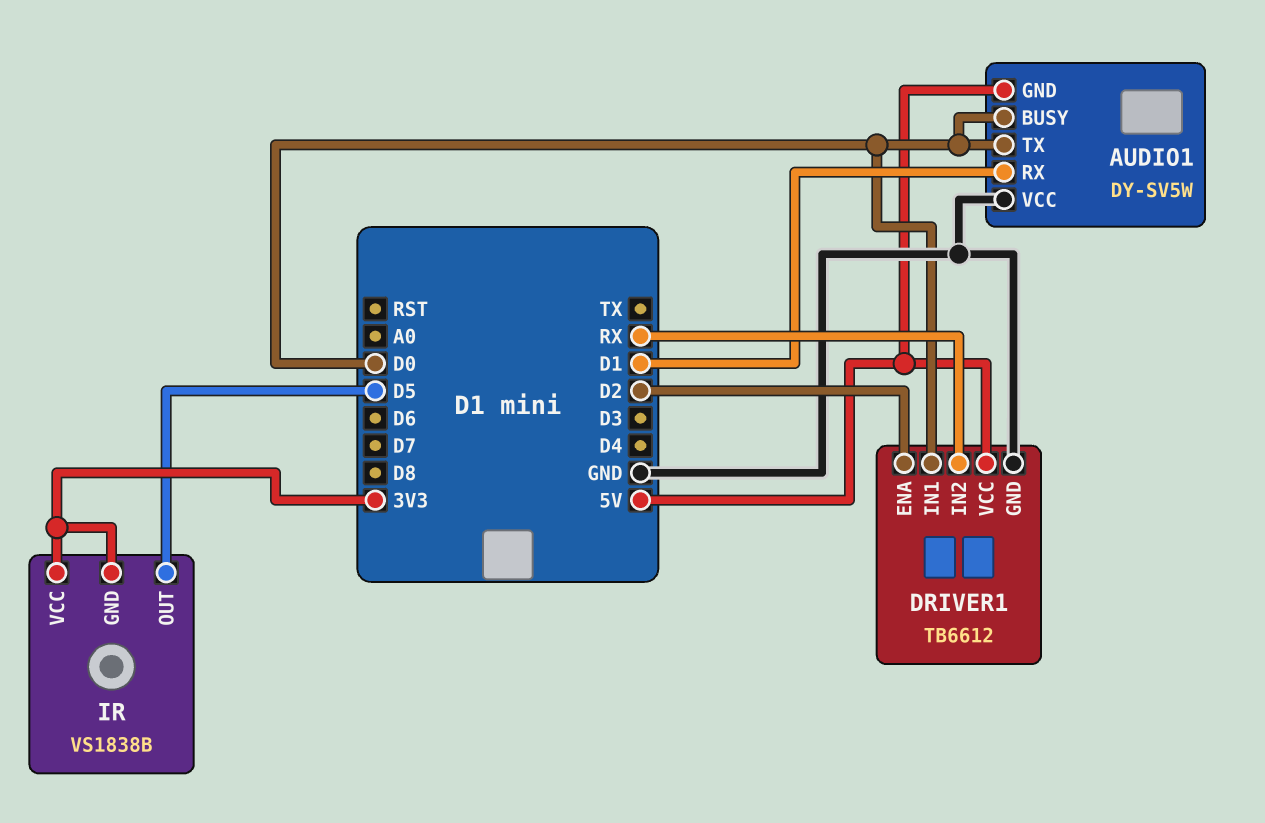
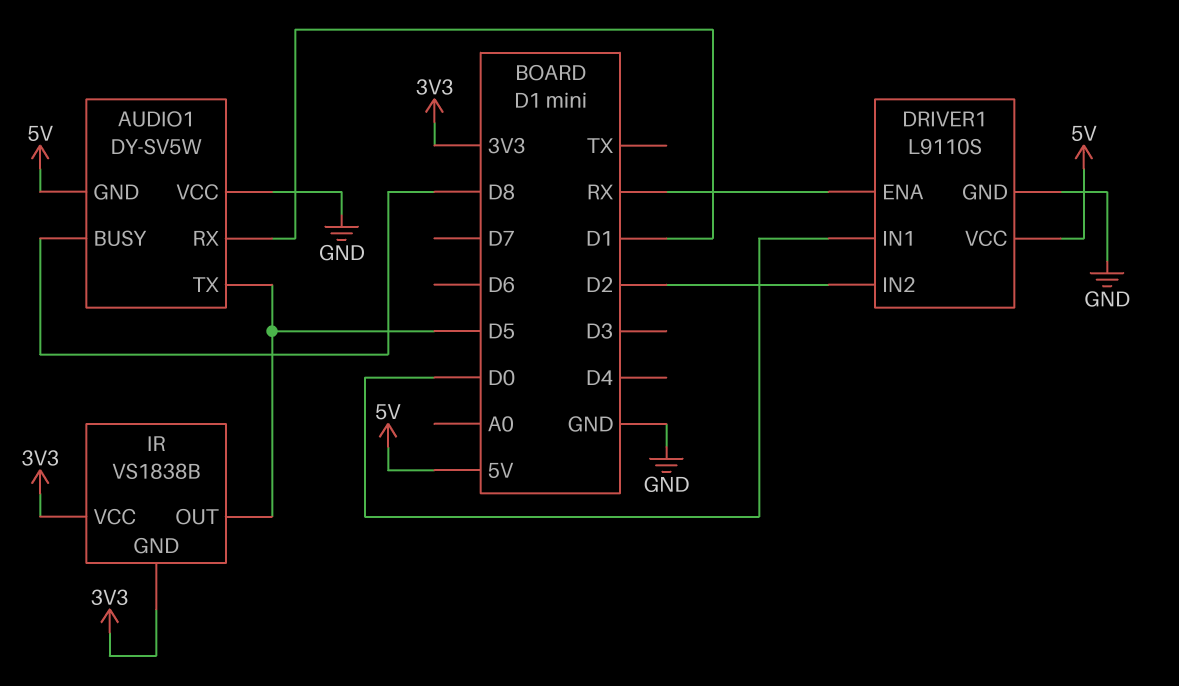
AUDIO1 pin BUSY: D0 -> D8
AUDIO1 pin TX: D0 -> D5
DRIVER1: TB6612 -> L9110S
DRIVER1 pin ENA: D2 -> RX
DRIVER1 pin IN2: RX -> D2

